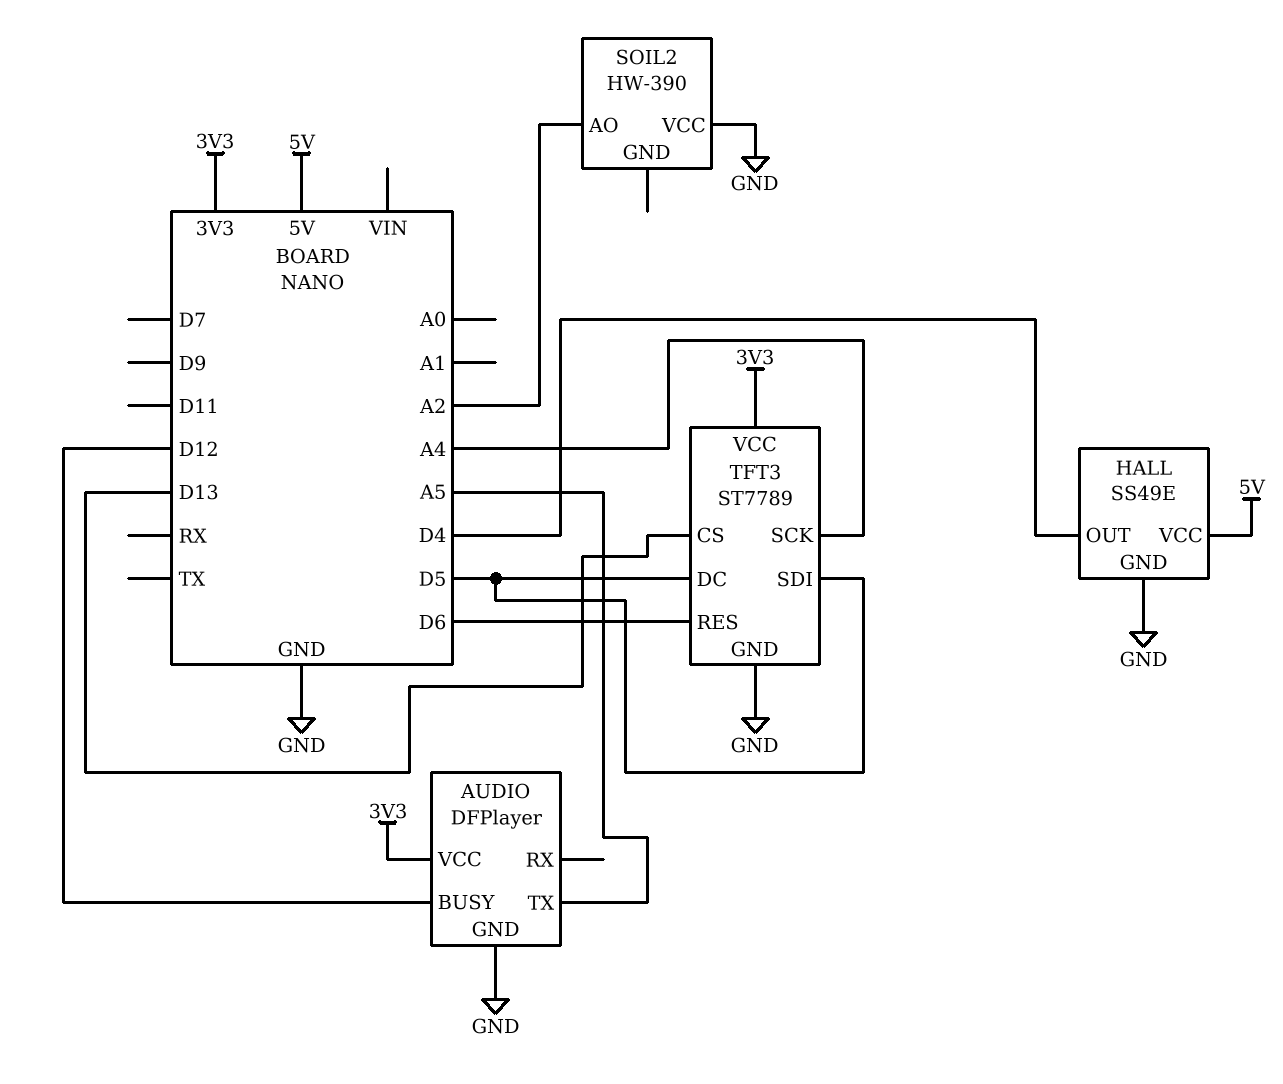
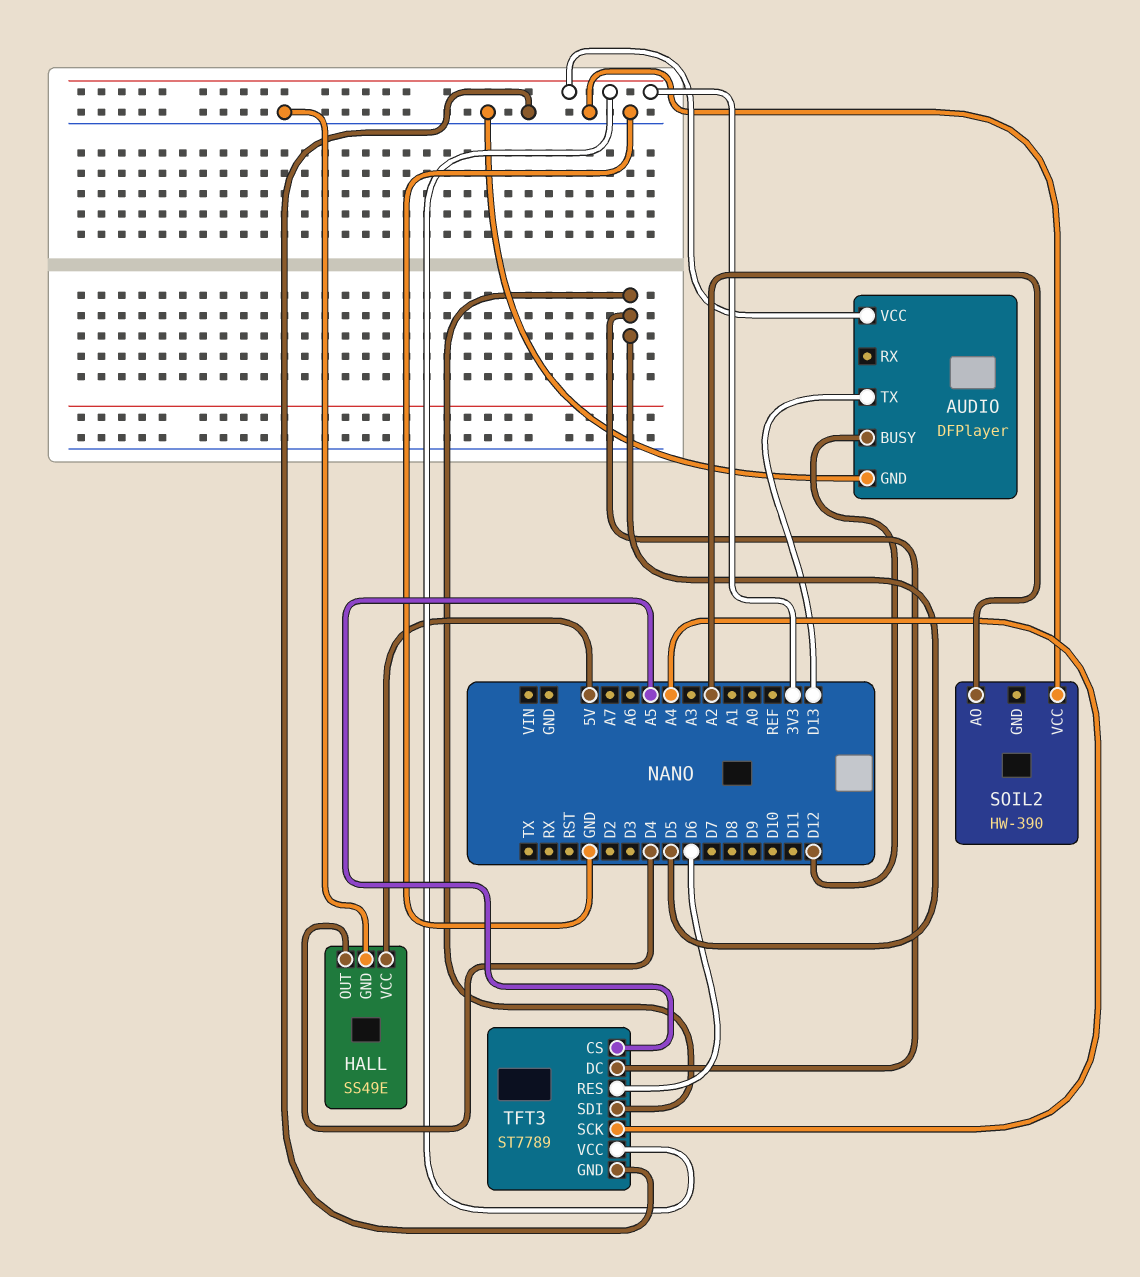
AUDIO pin TX: A5 -> D13
TFT3 pin CS: D13 -> A5

